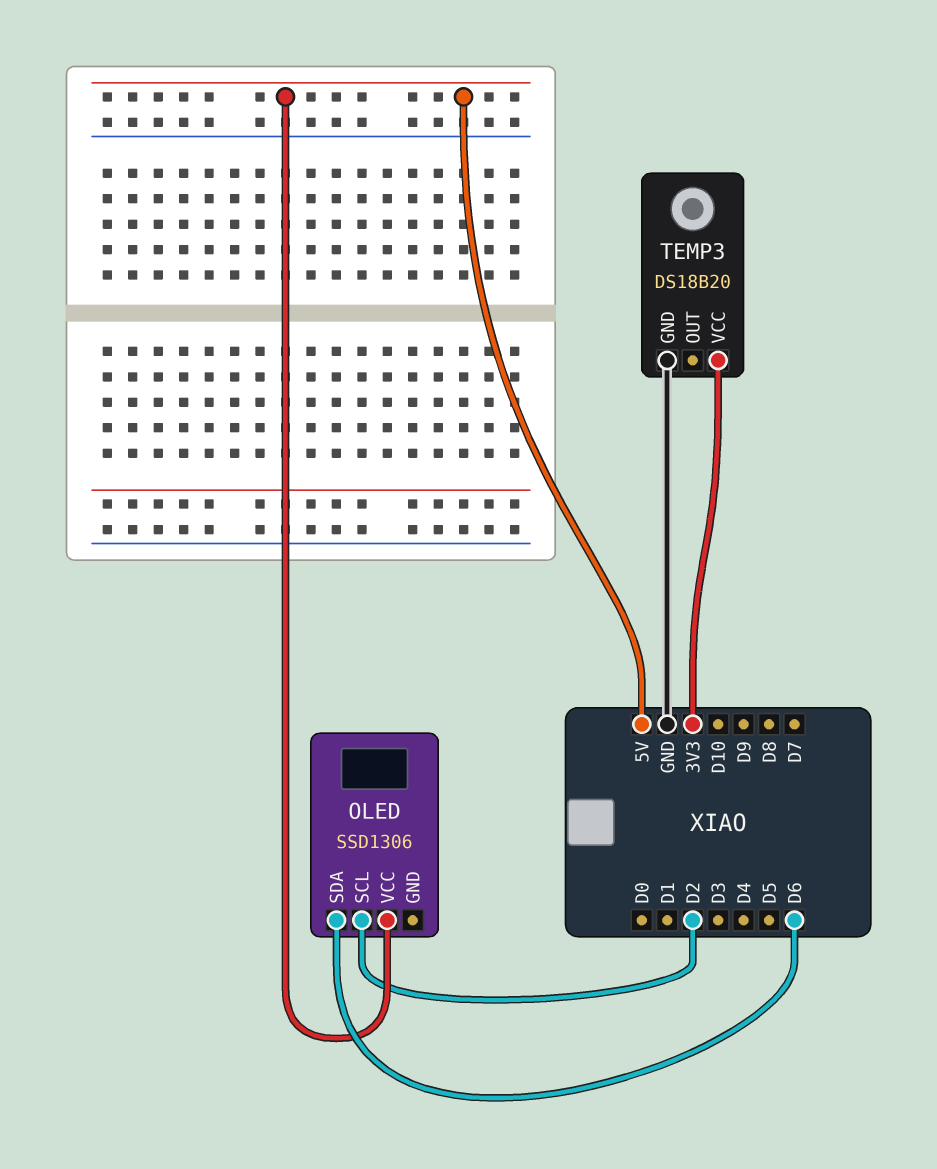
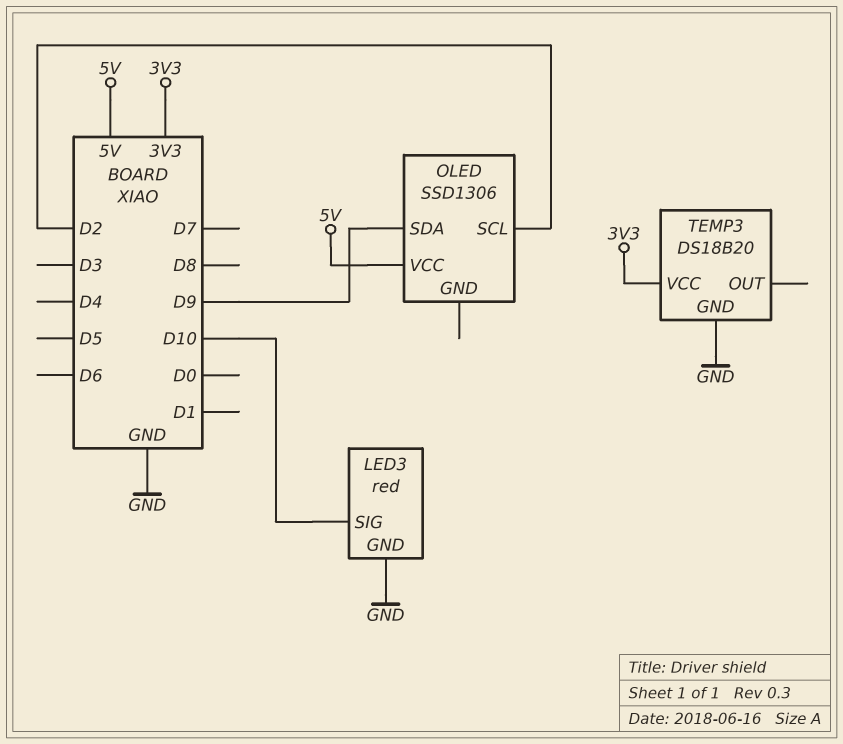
LED3: none -> red
LED3 pin GND: none -> GND
LED3 pin SIG: none -> D10
OLED pin SDA: D6 -> D9

